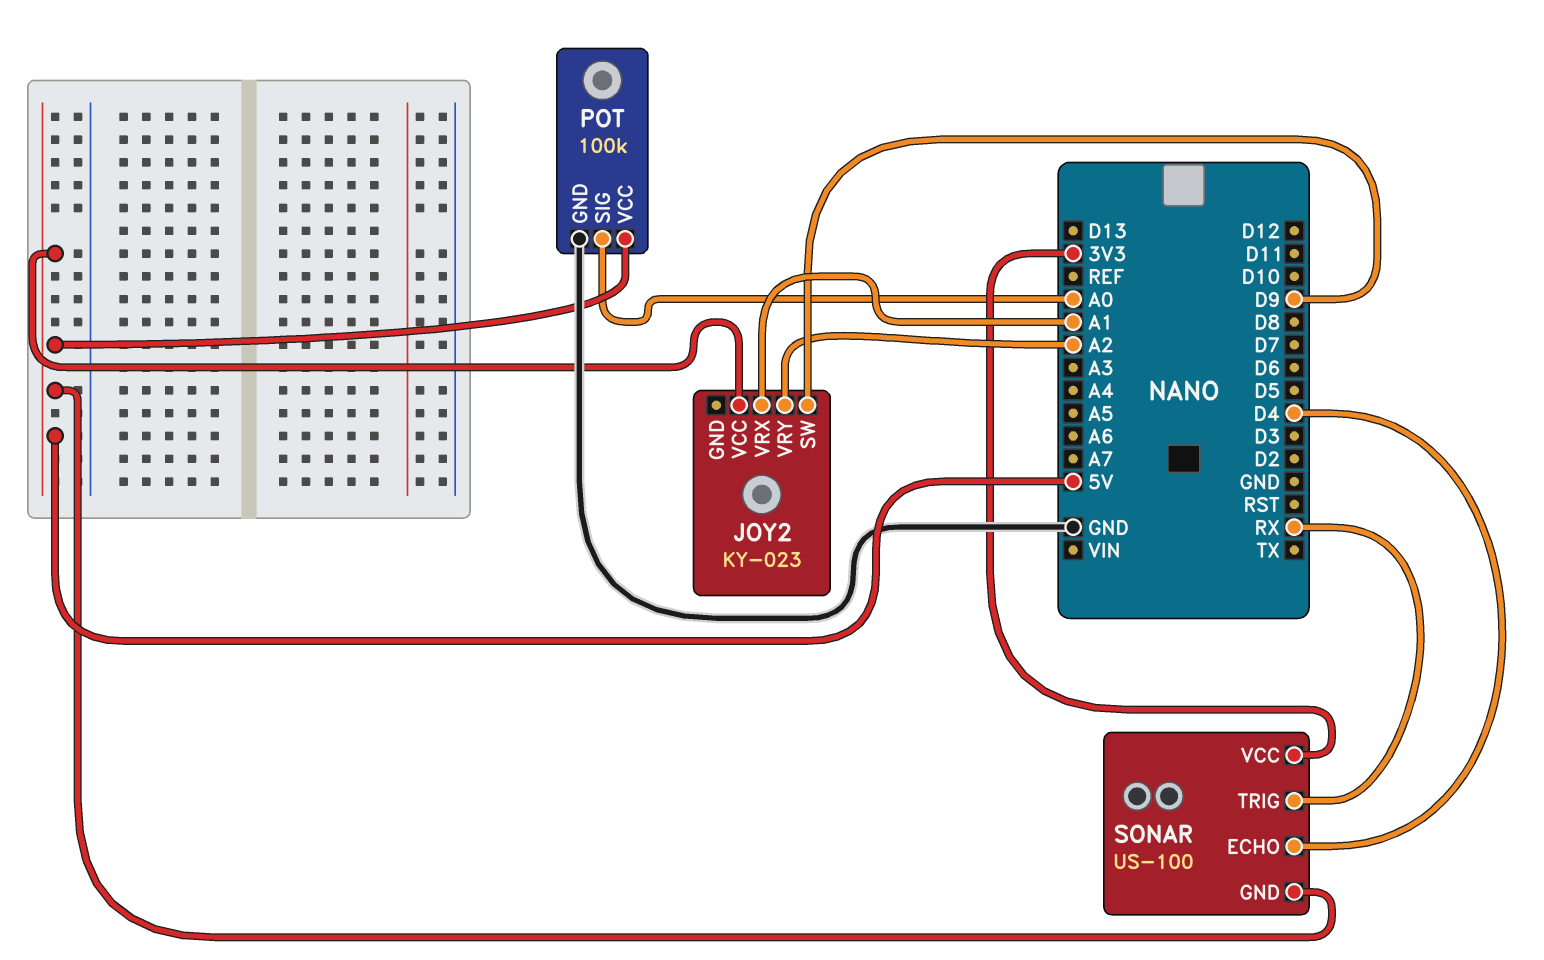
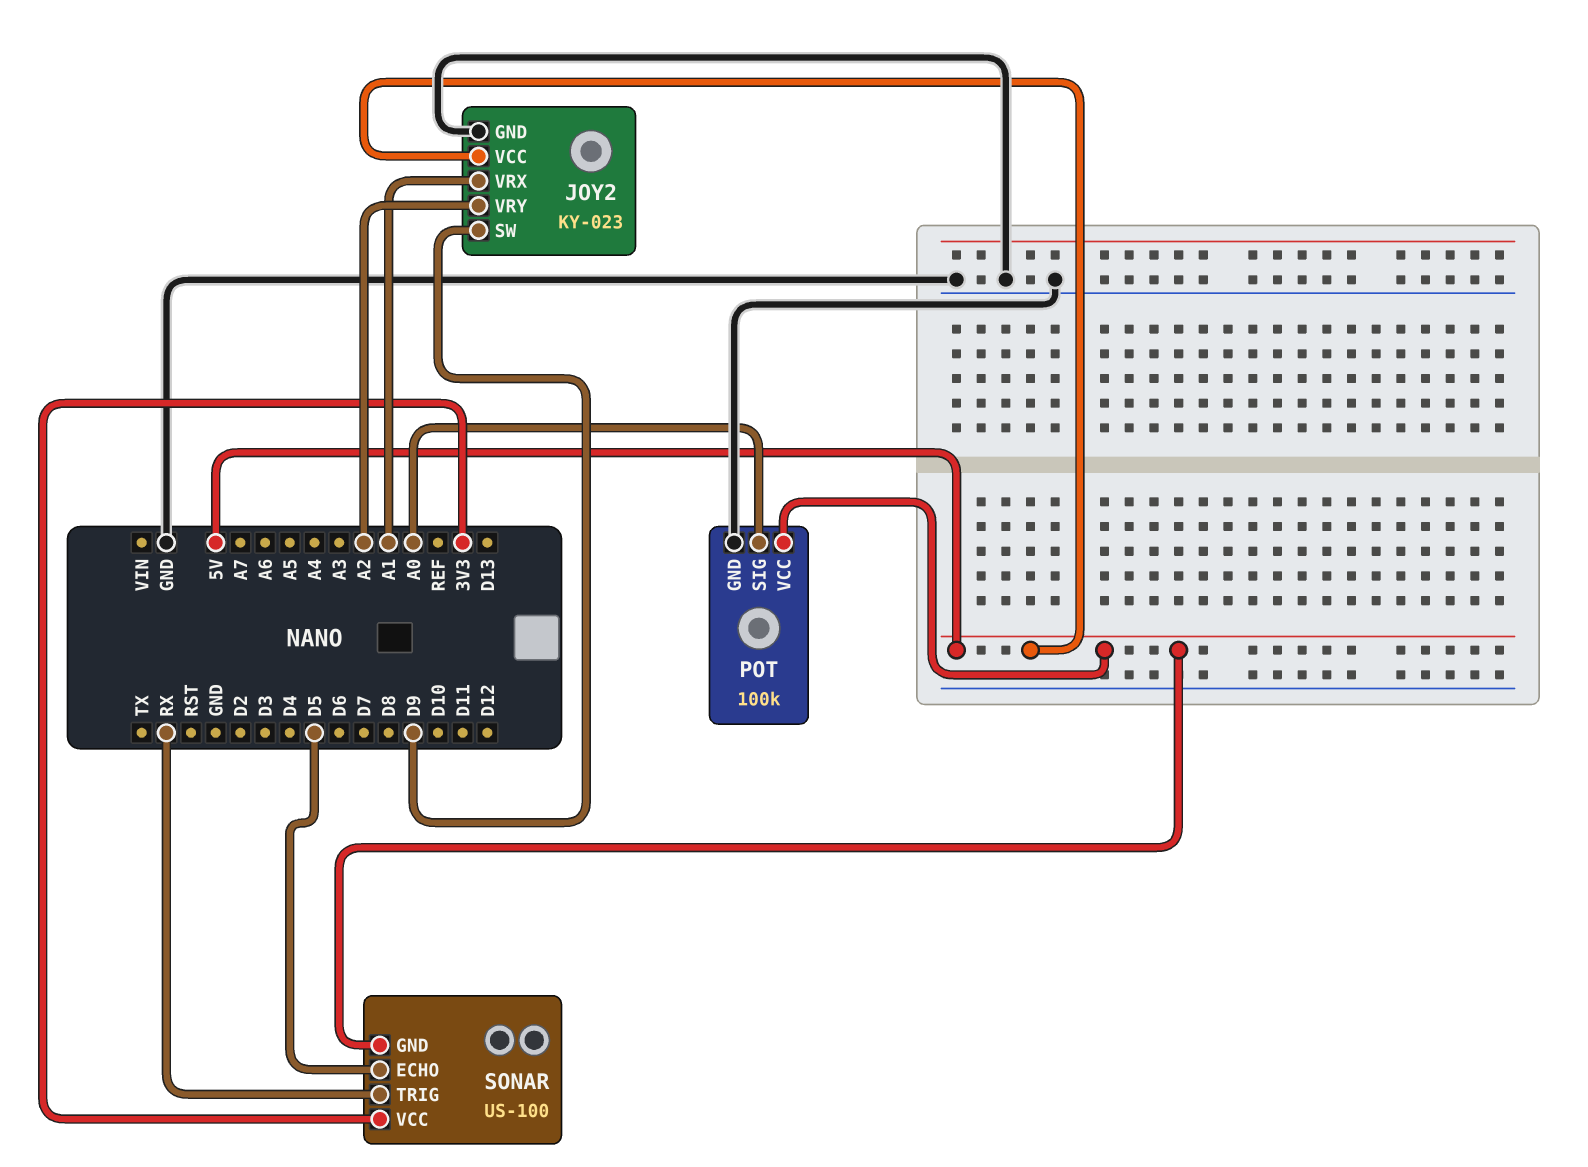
JOY2 pin GND: none -> GND
SONAR pin ECHO: D4 -> D5

